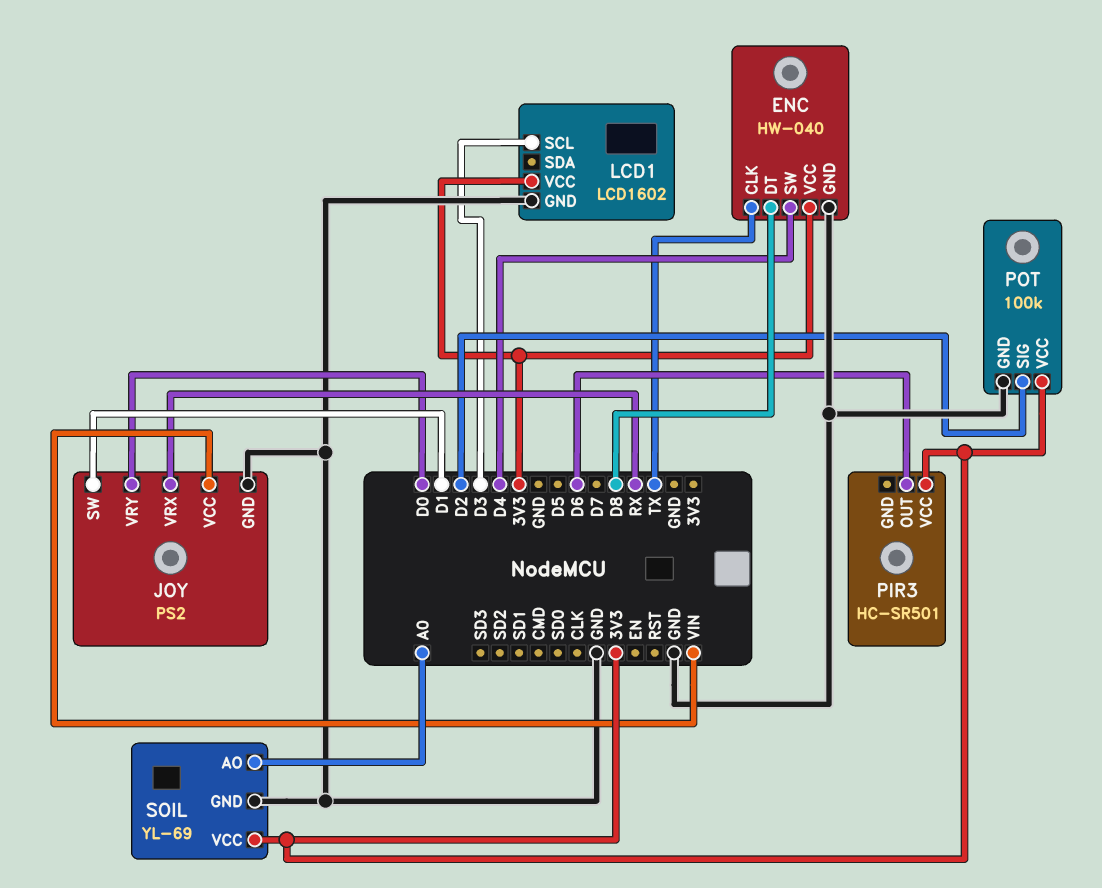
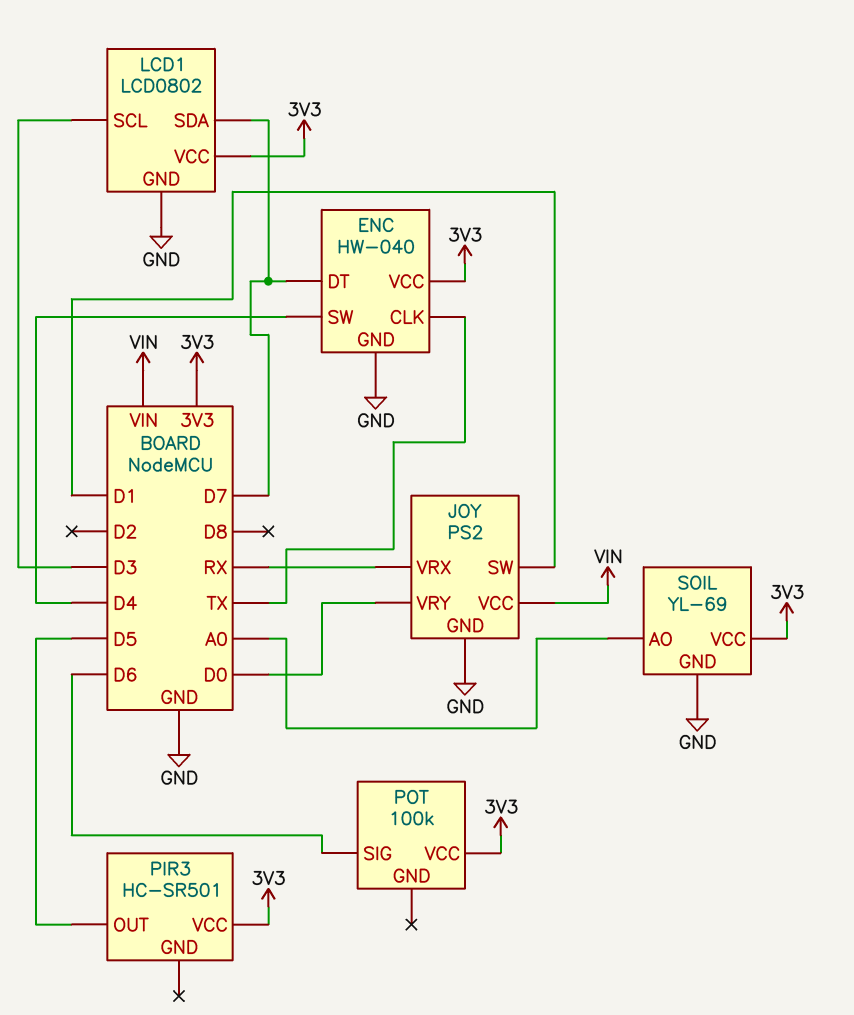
ENC pin DT: D8 -> D7
LCD1: LCD1602 -> LCD0802
LCD1 pin SDA: none -> D7
PIR3 pin OUT: D6 -> D5
POT pin GND: GND -> none
POT pin SIG: D2 -> D6

